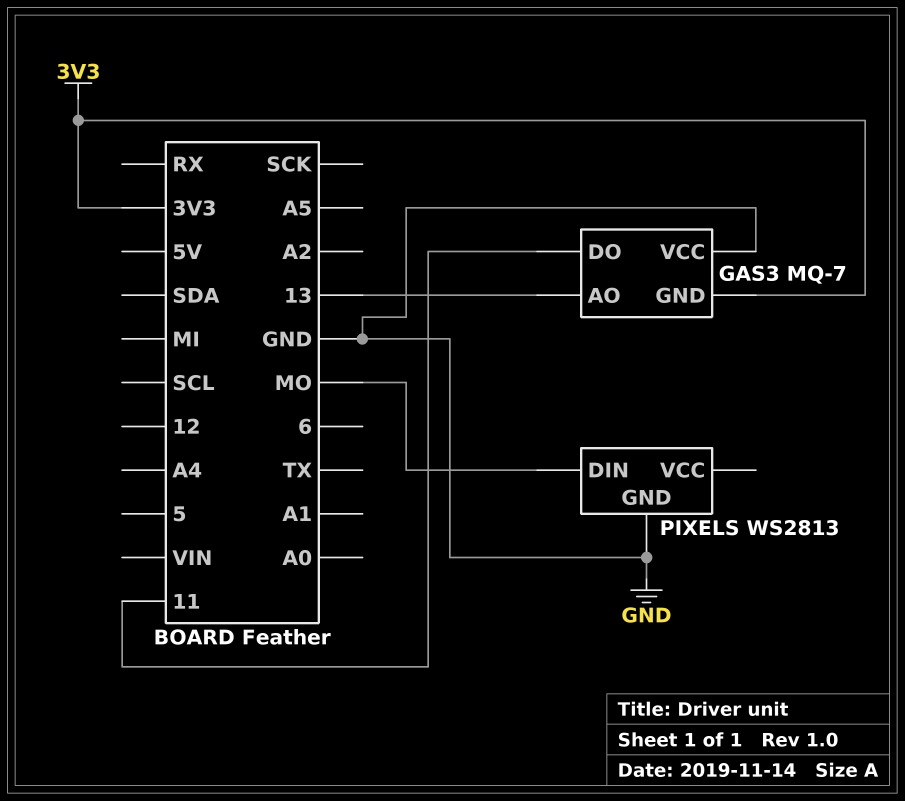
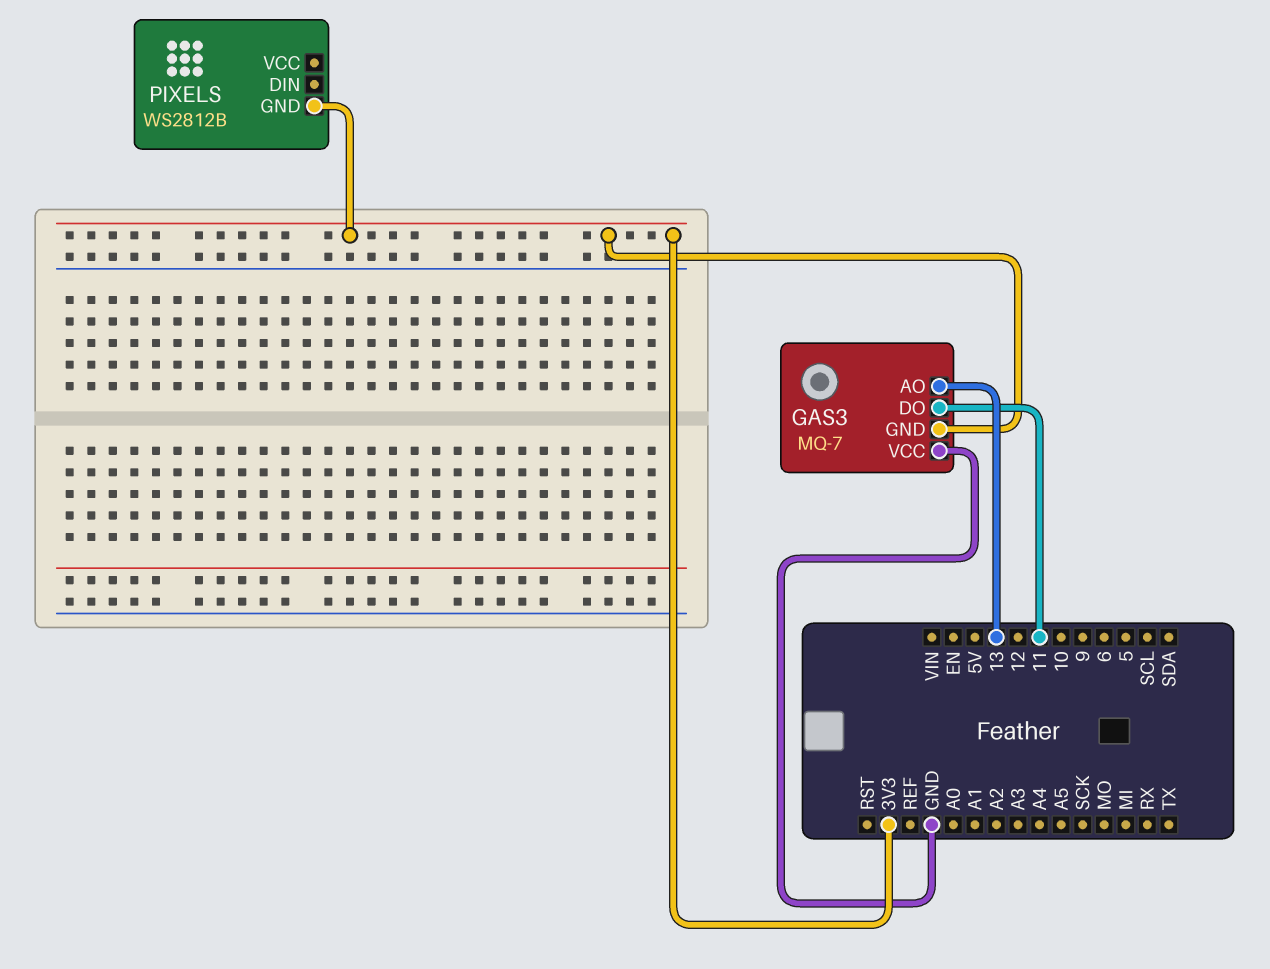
PIXELS: WS2813 -> WS2812B
PIXELS pin DIN: MO -> none
PIXELS pin GND: GND -> 3V3

